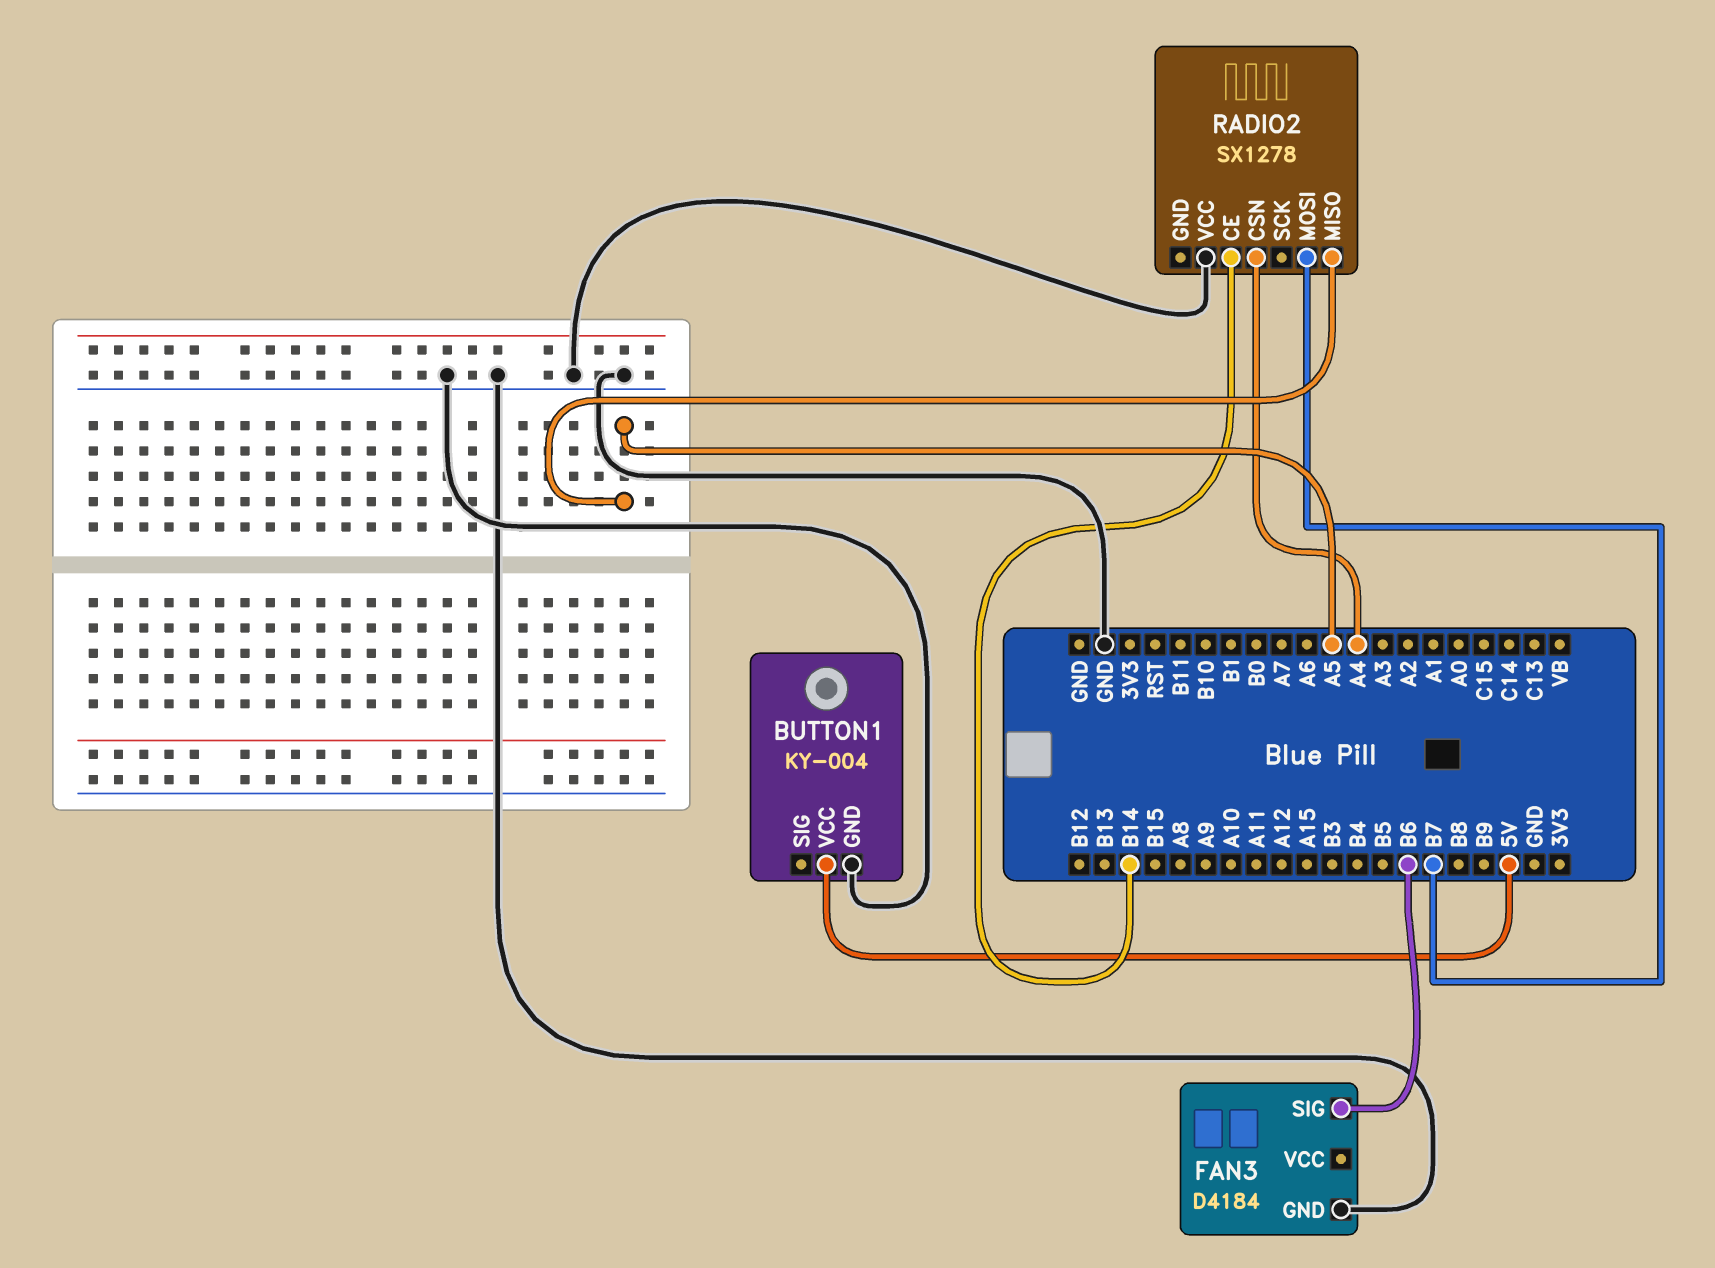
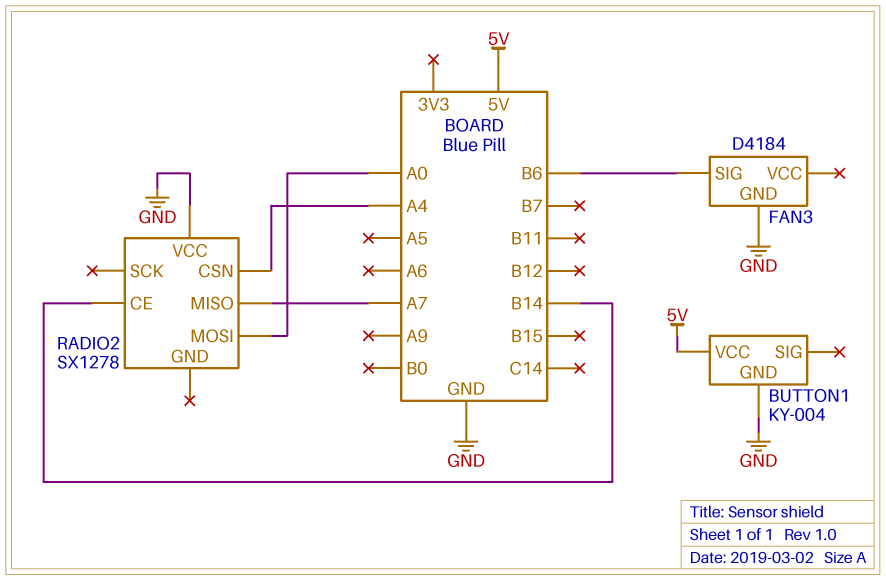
RADIO2 pin MISO: A5 -> A7
RADIO2 pin MOSI: B7 -> A0

